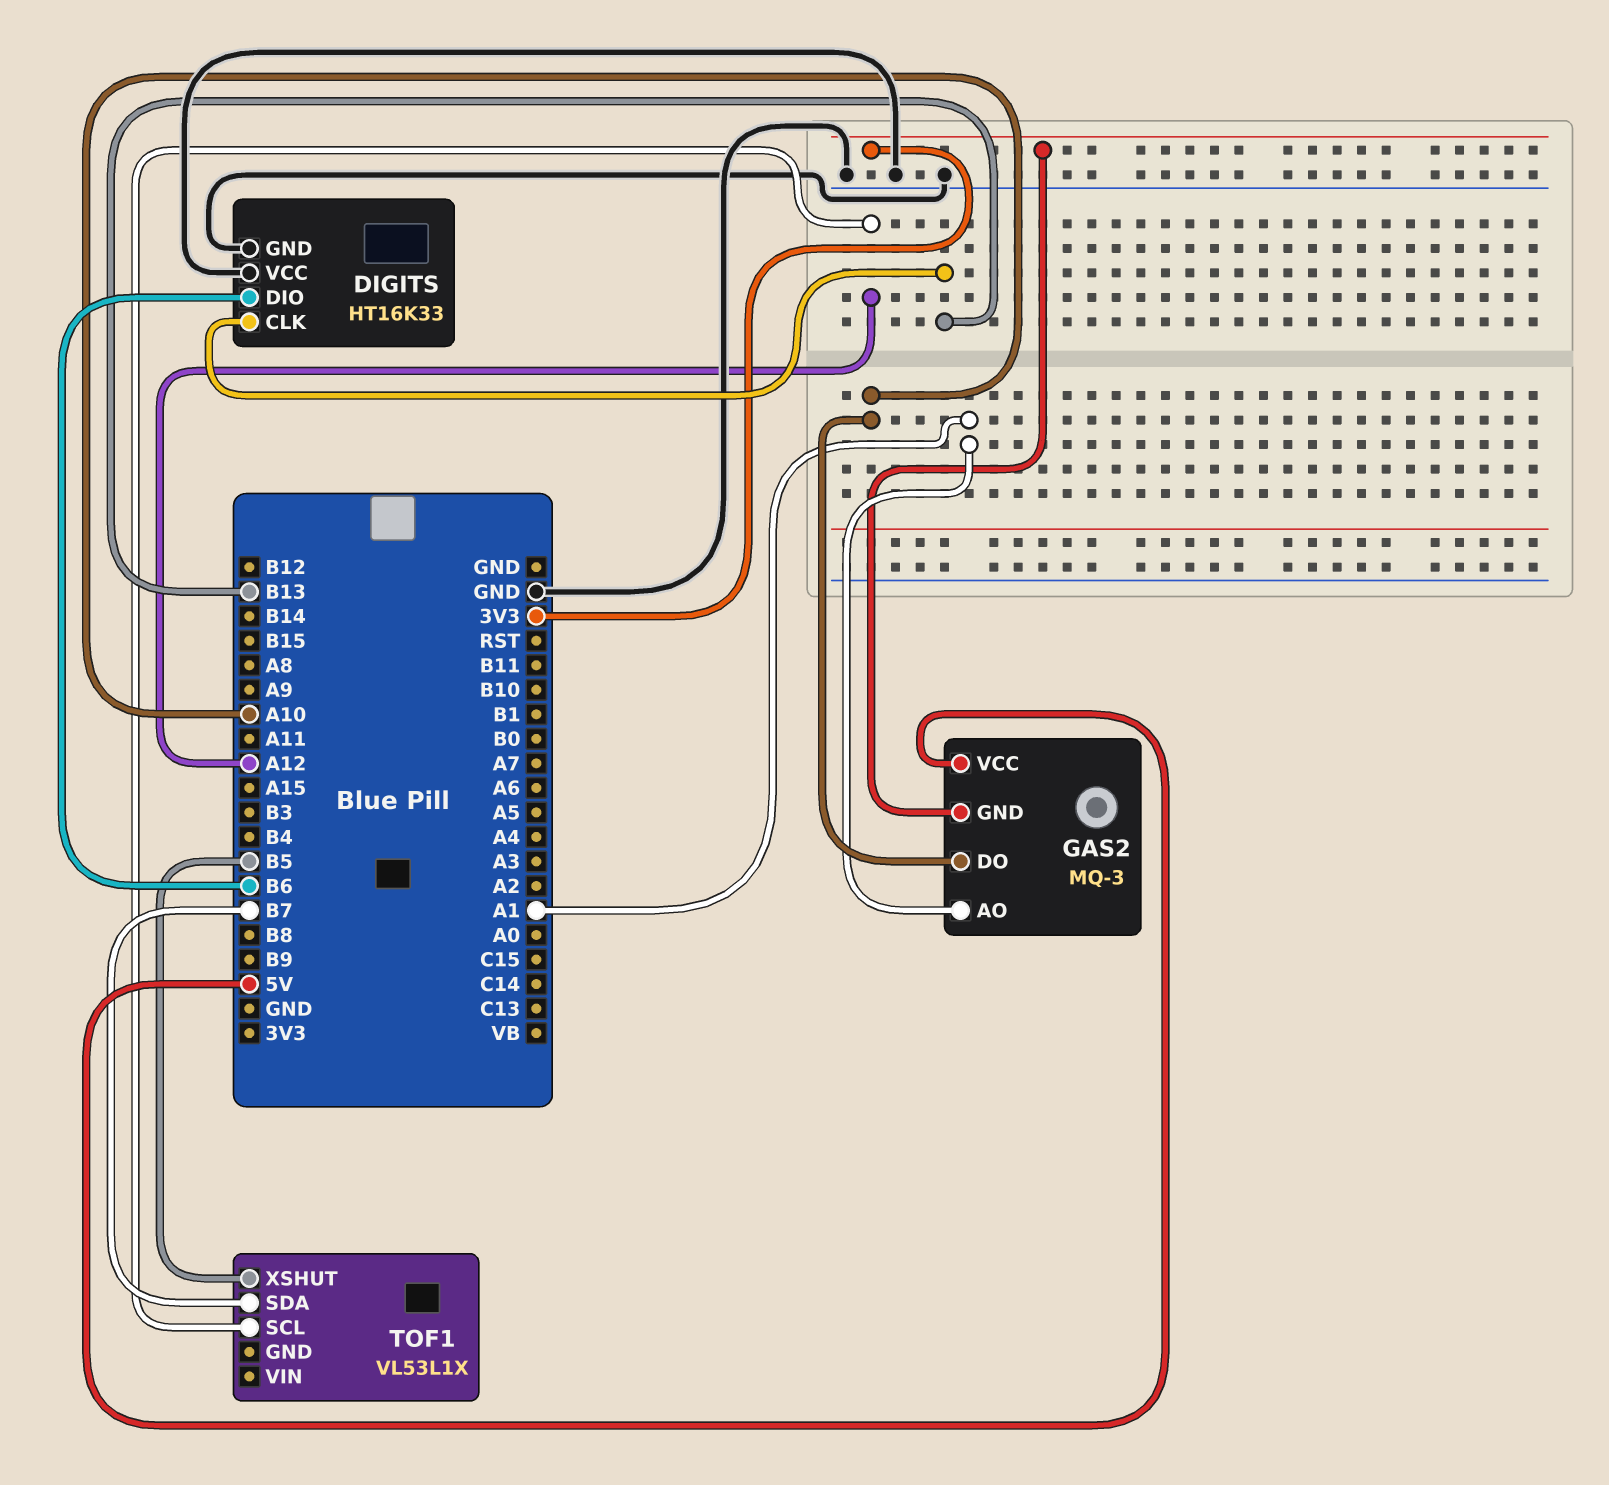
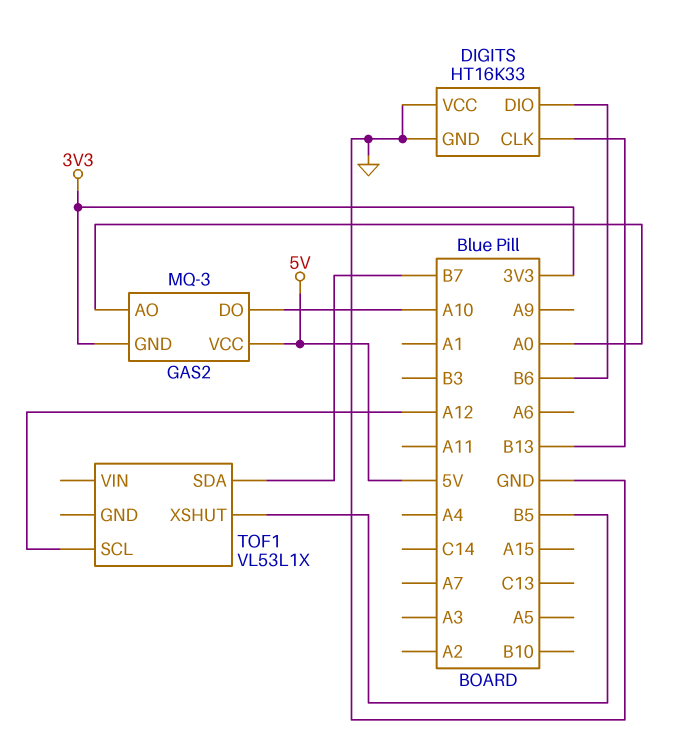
GAS2 pin AO: A1 -> A0

